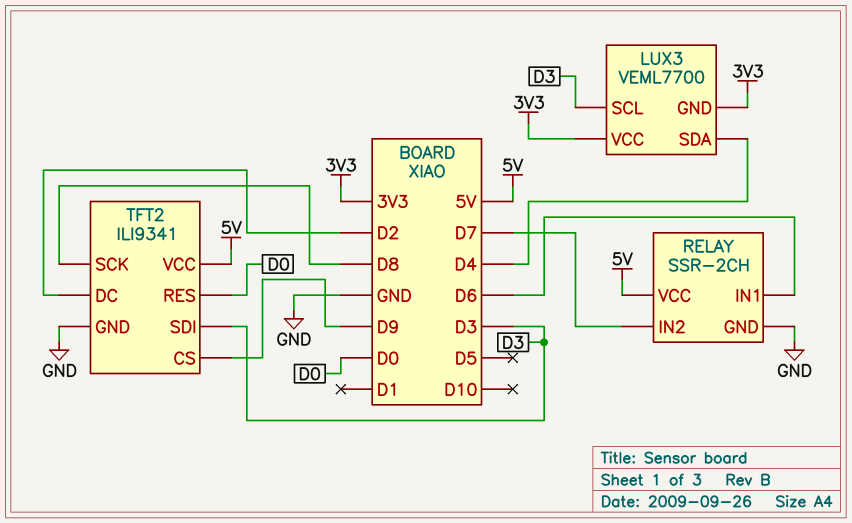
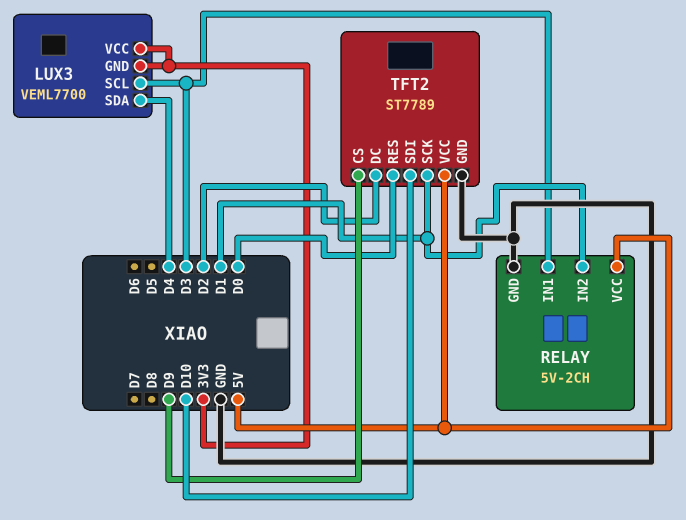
RELAY: SSR-2CH -> 5V-2CH
RELAY pin IN1: D6 -> D3
RELAY pin IN2: D7 -> D1
TFT2: ILI9341 -> ST7789
TFT2 pin SCK: D8 -> D1
TFT2 pin SDI: D3 -> D10

